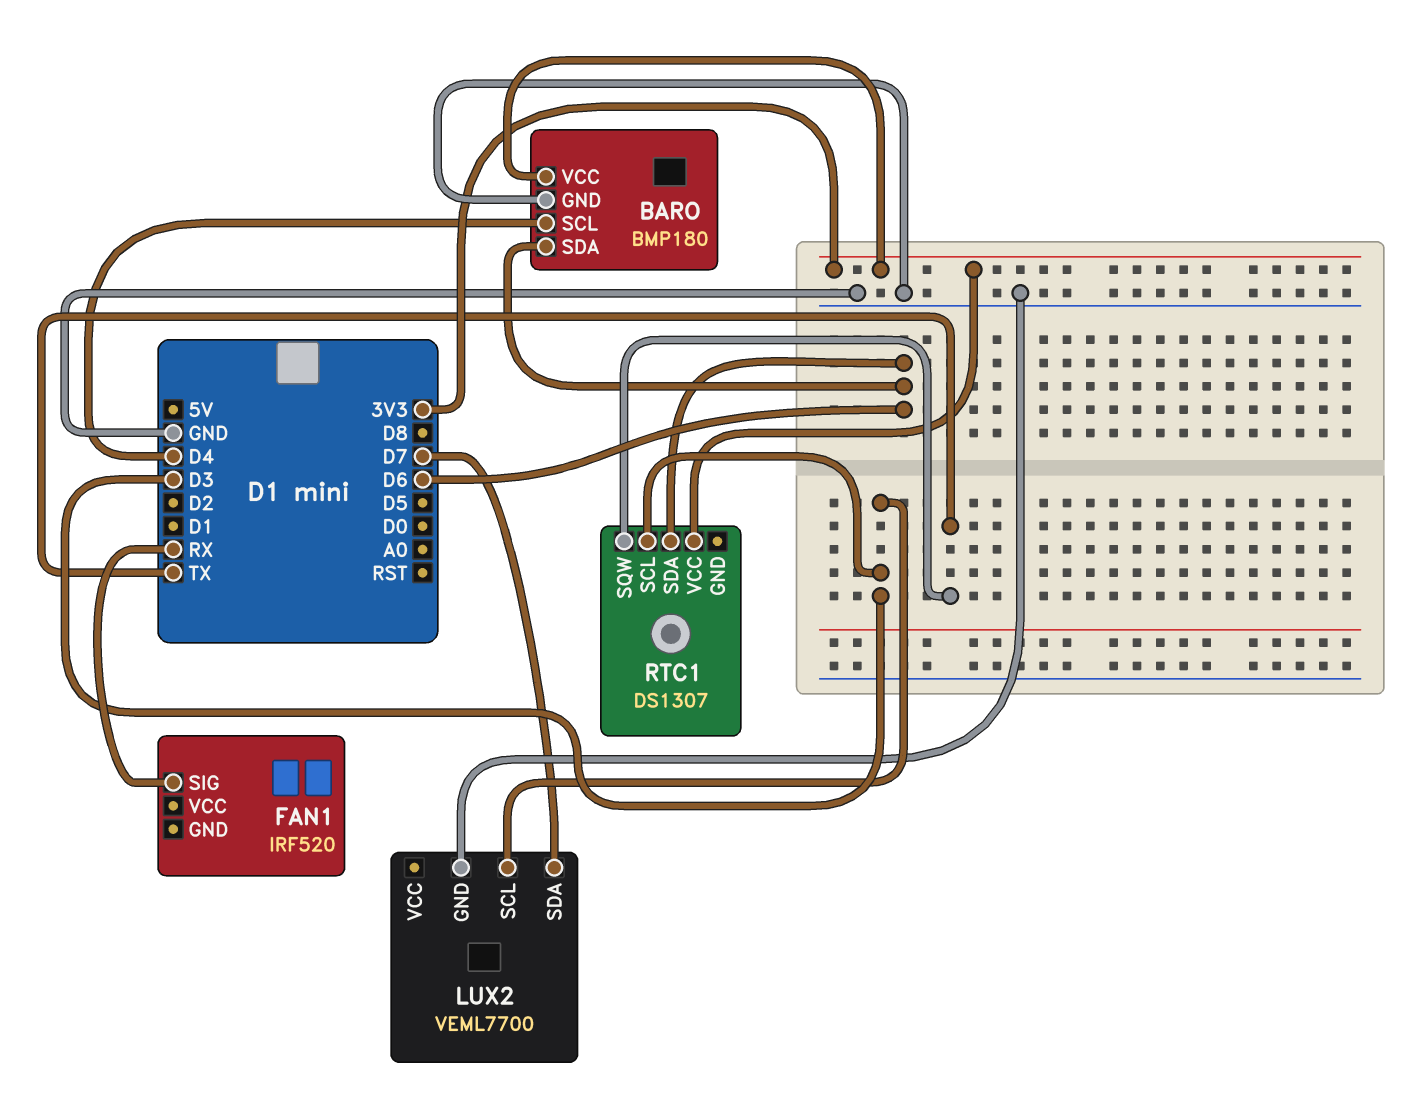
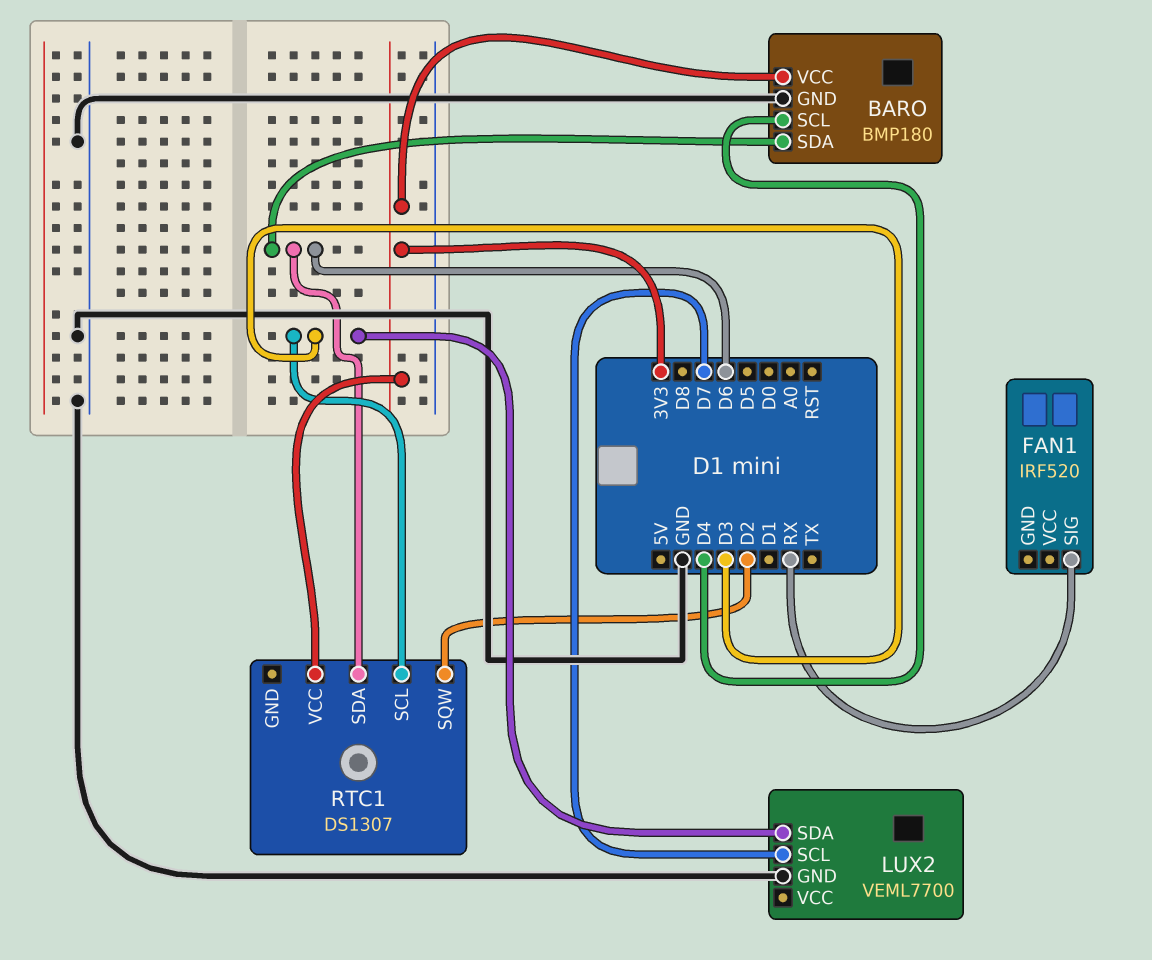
LUX2 pin SCL: D3 -> D7
LUX2 pin SDA: D7 -> D3
RTC1 pin SQW: TX -> D2

